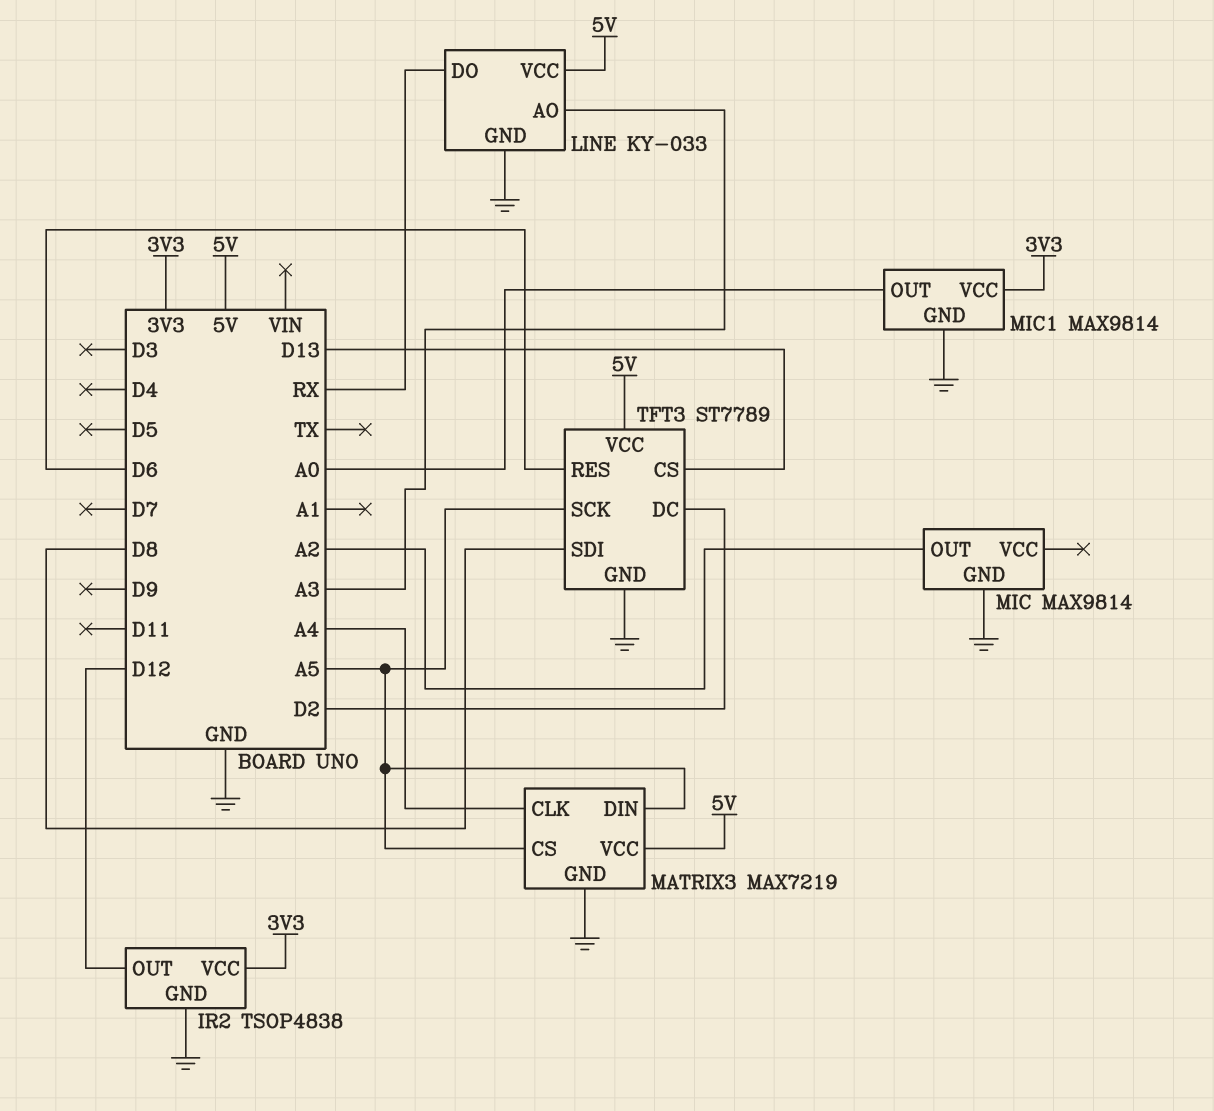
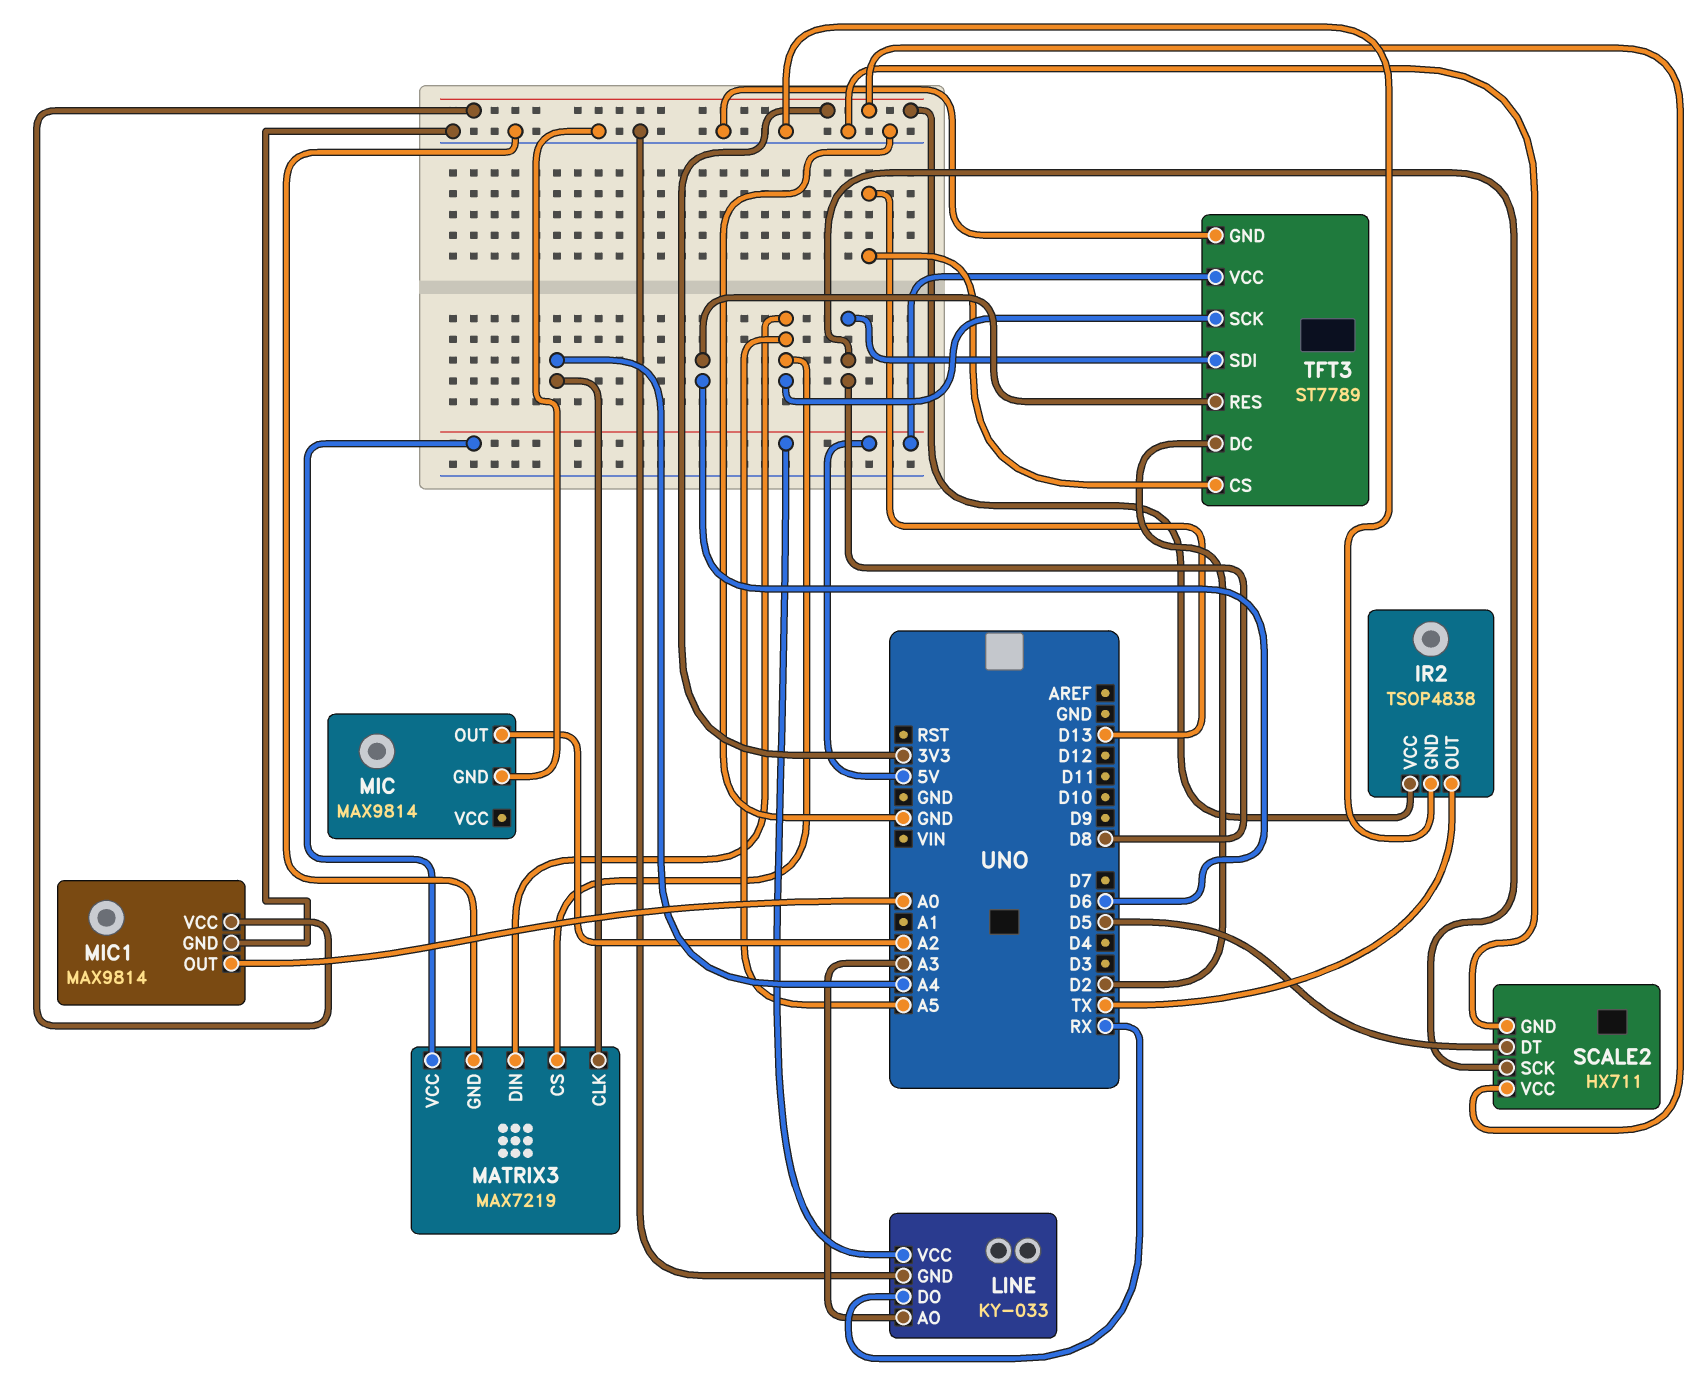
IR2 pin OUT: D12 -> TX
SCALE2: none -> HX711
SCALE2 pin DT: none -> D5
SCALE2 pin GND: none -> GND
SCALE2 pin SCK: none -> D8
SCALE2 pin VCC: none -> 3V3

